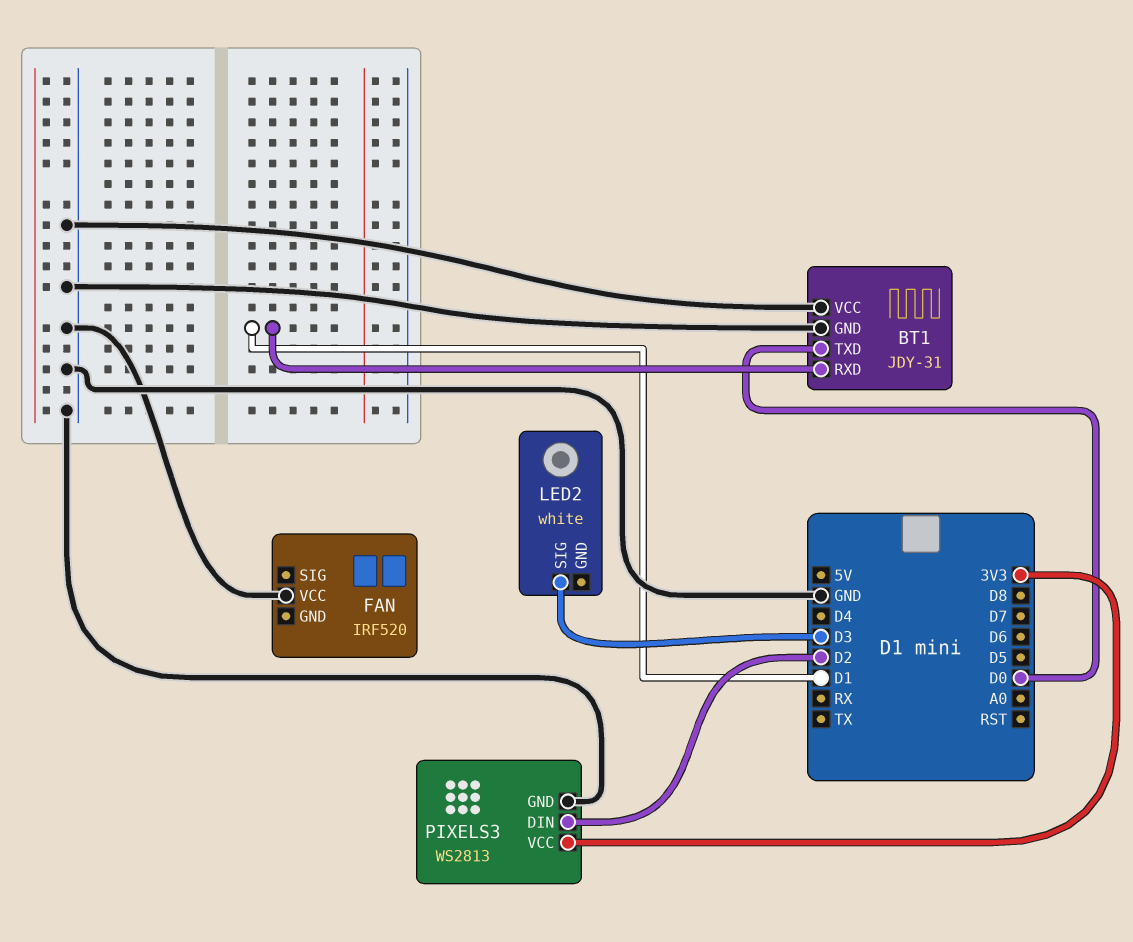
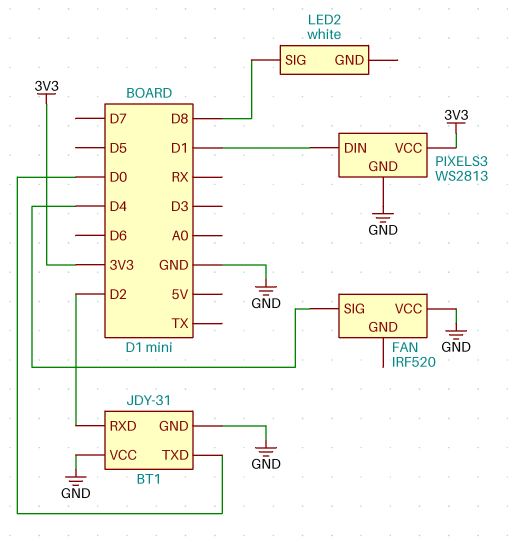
BT1 pin RXD: D1 -> D2
FAN pin SIG: none -> D4
LED2 pin SIG: D3 -> D8
PIXELS3 pin DIN: D2 -> D1

